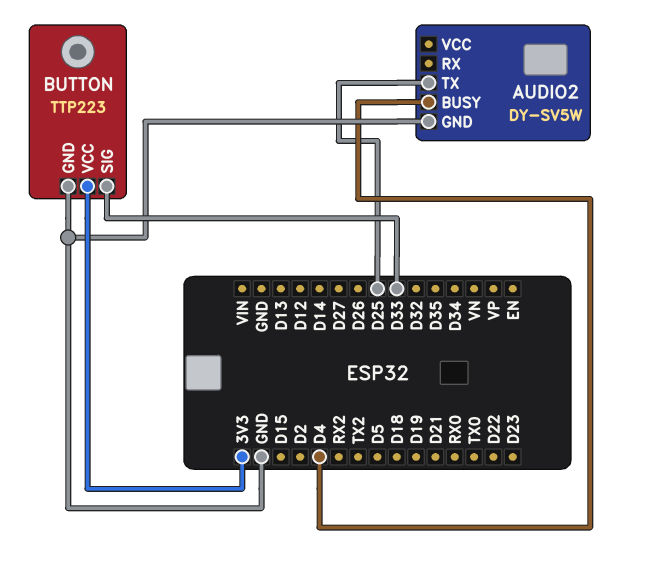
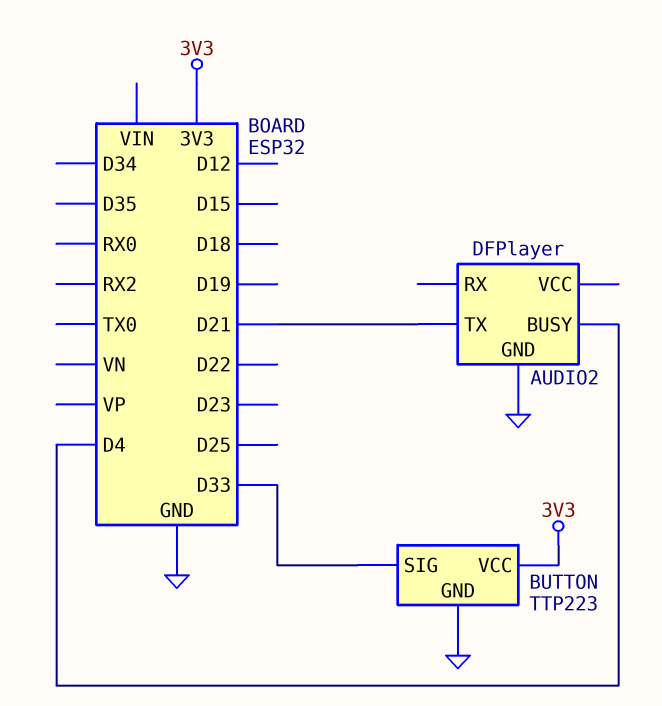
AUDIO2: DY-SV5W -> DFPlayer
AUDIO2 pin TX: D25 -> D21

